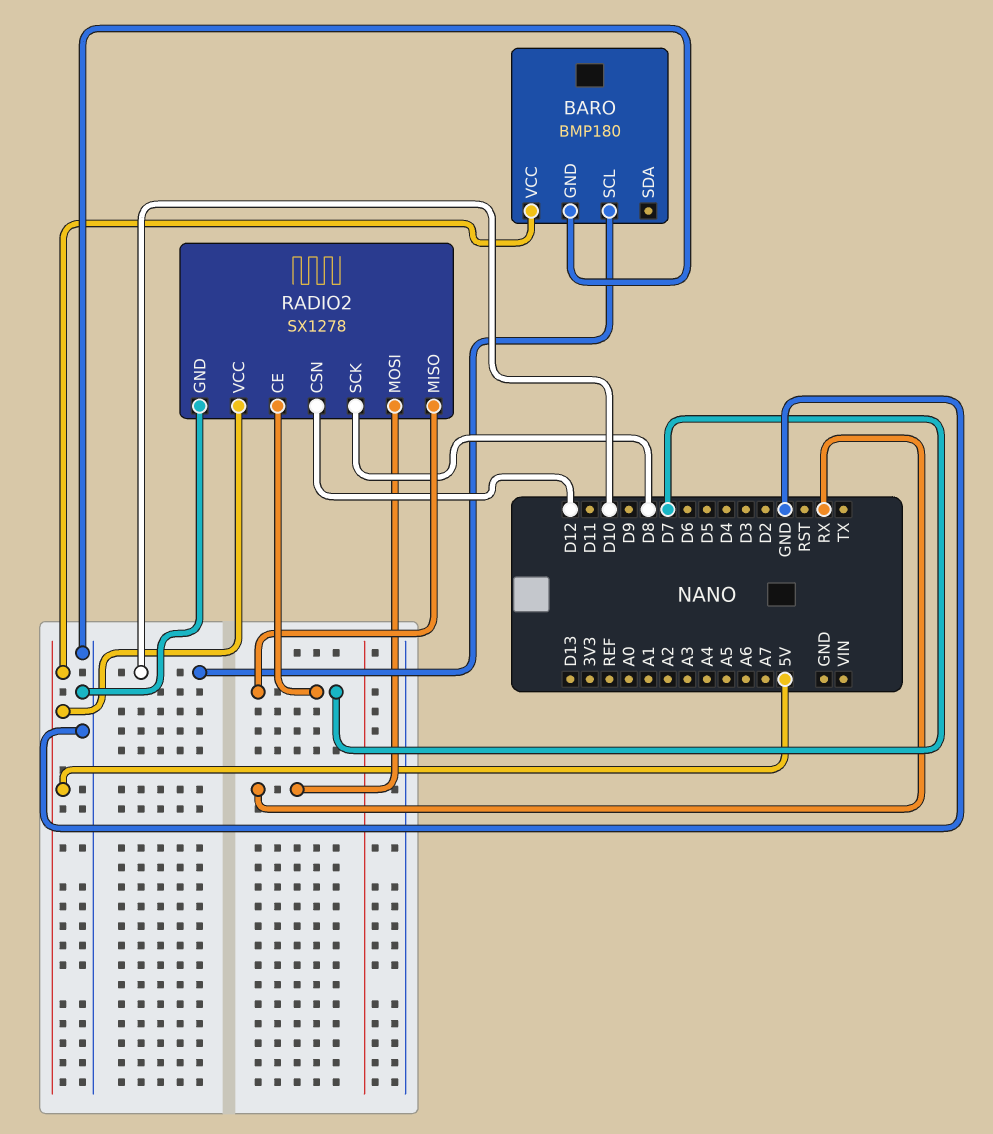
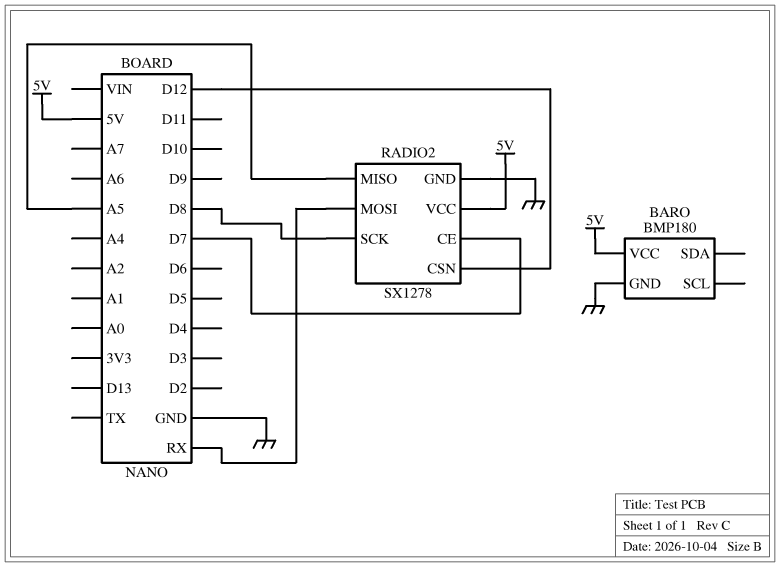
BARO pin SCL: D10 -> none
RADIO2 pin MISO: D7 -> A5

